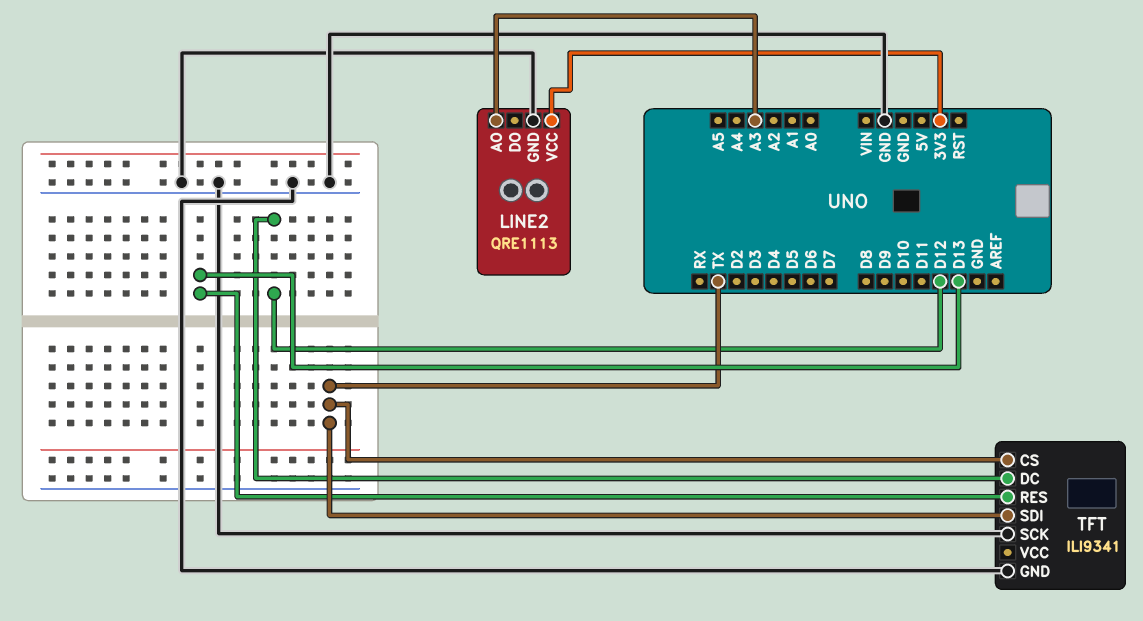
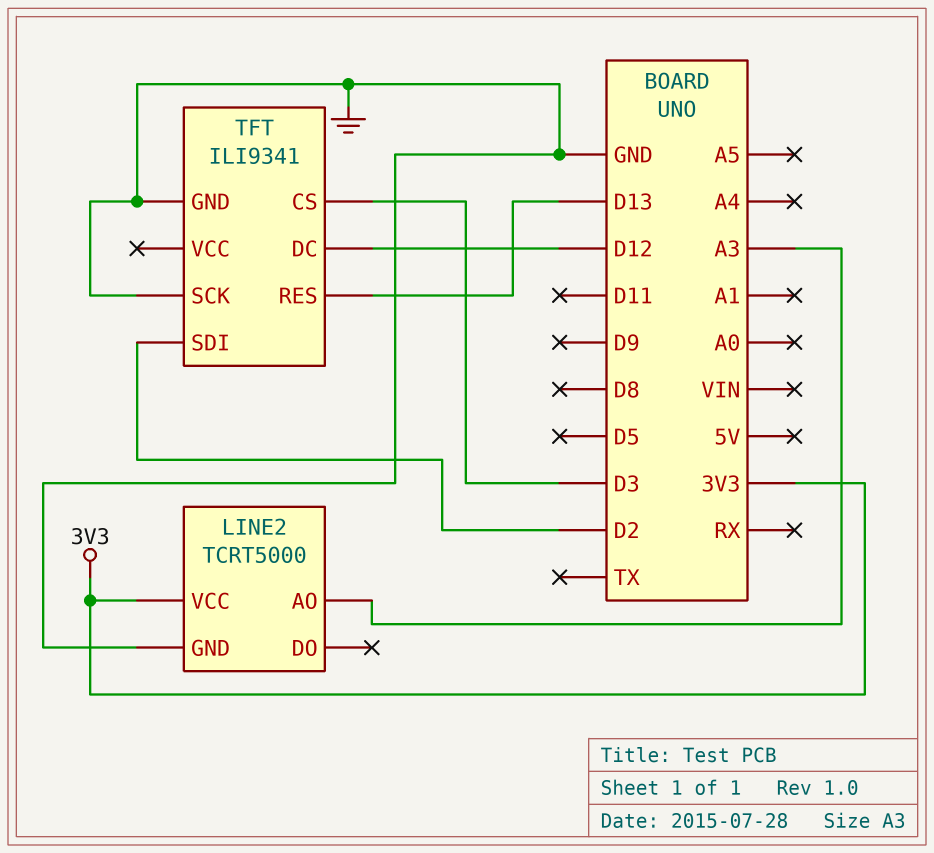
LINE2: QRE1113 -> TCRT5000
TFT pin CS: TX -> D3
TFT pin SDI: TX -> D2

